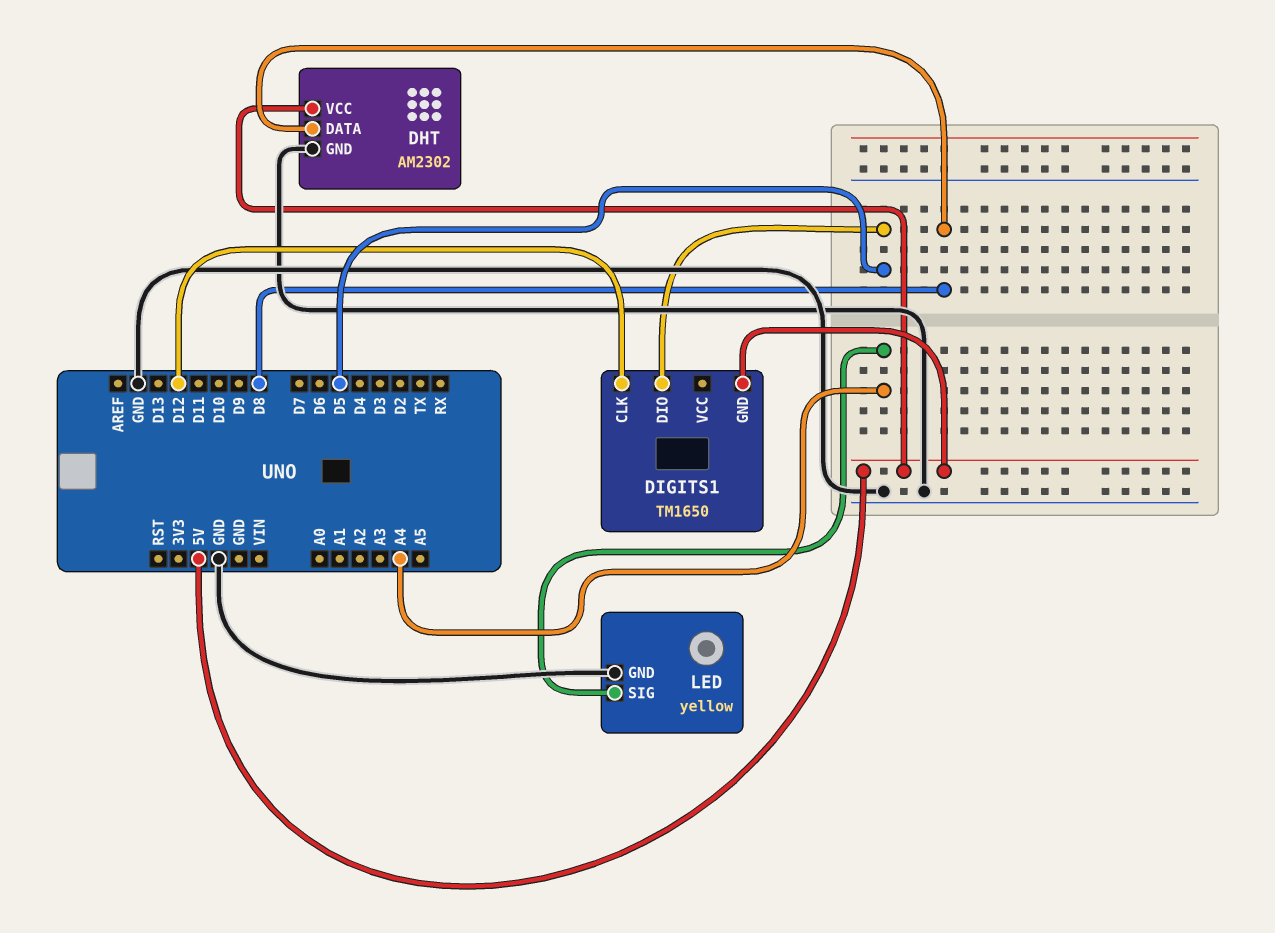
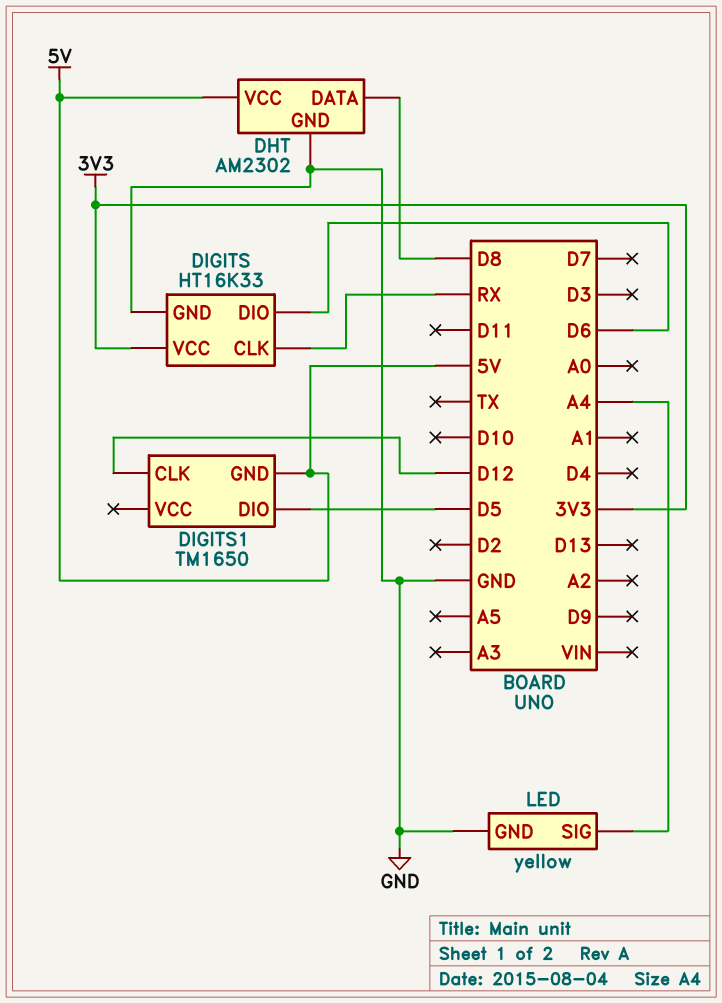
DIGITS: none -> HT16K33
DIGITS pin CLK: none -> RX
DIGITS pin DIO: none -> D6
DIGITS pin GND: none -> GND
DIGITS pin VCC: none -> 3V3

